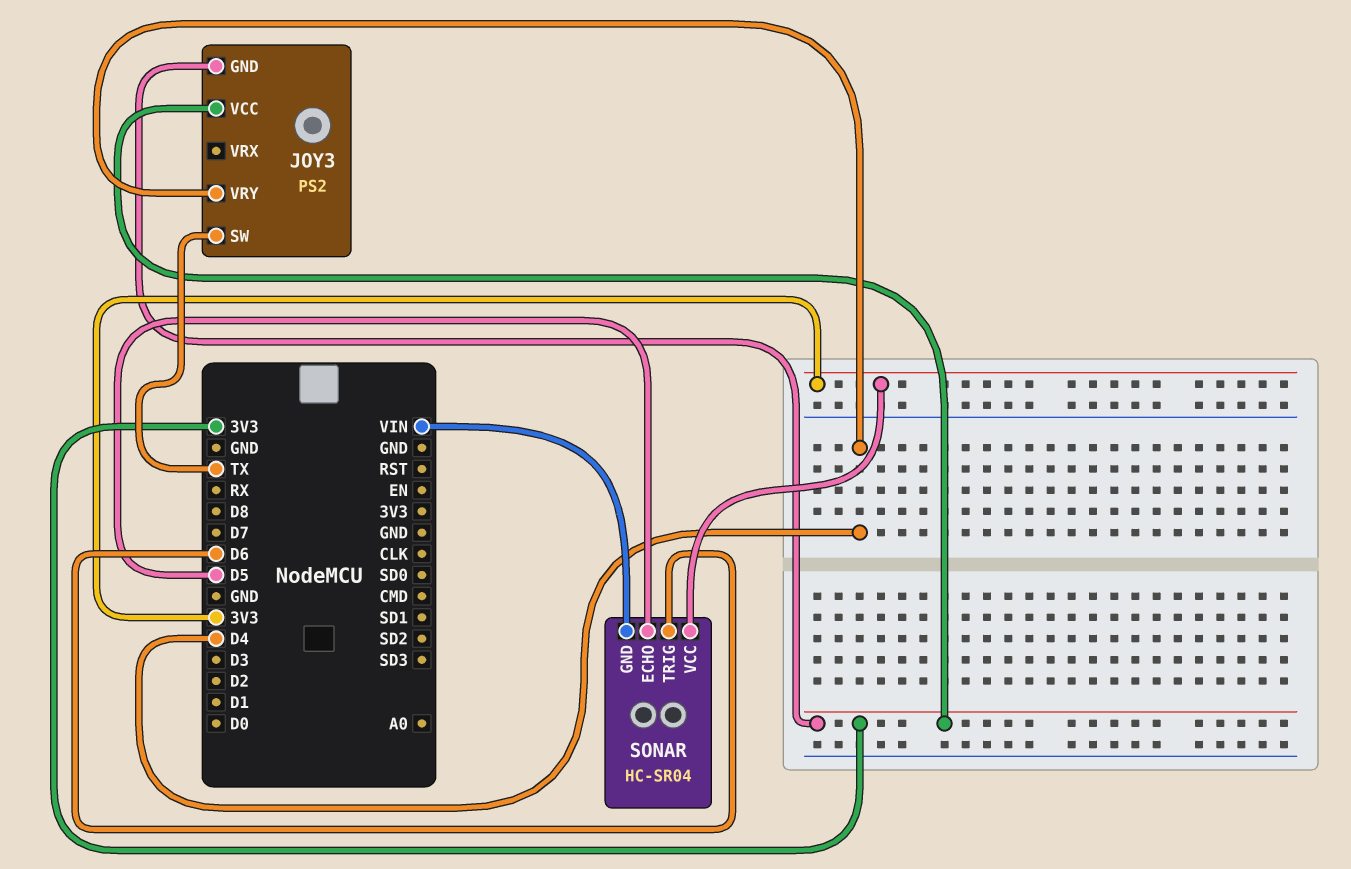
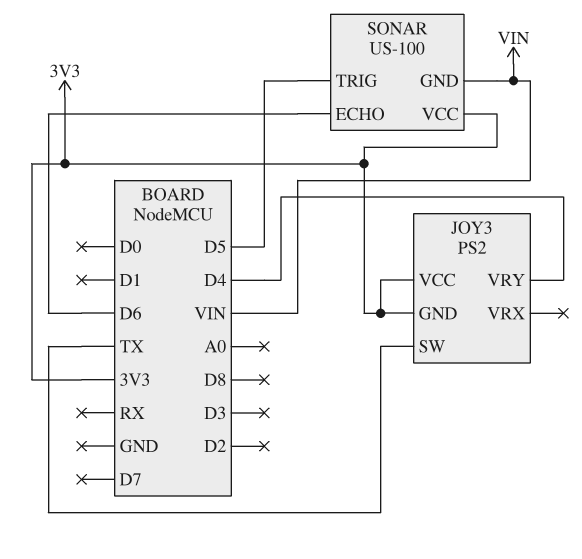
SONAR: HC-SR04 -> US-100
SONAR pin ECHO: D5 -> D6
SONAR pin TRIG: D6 -> D5

